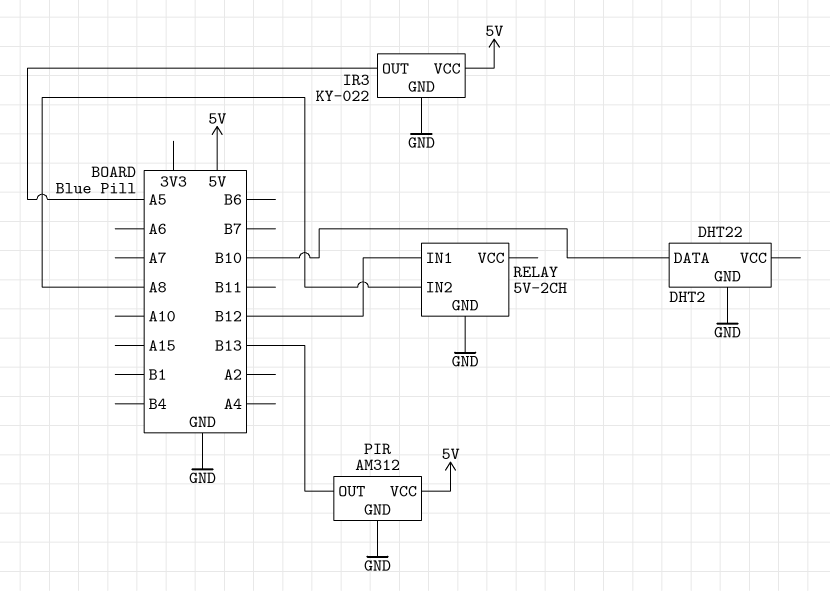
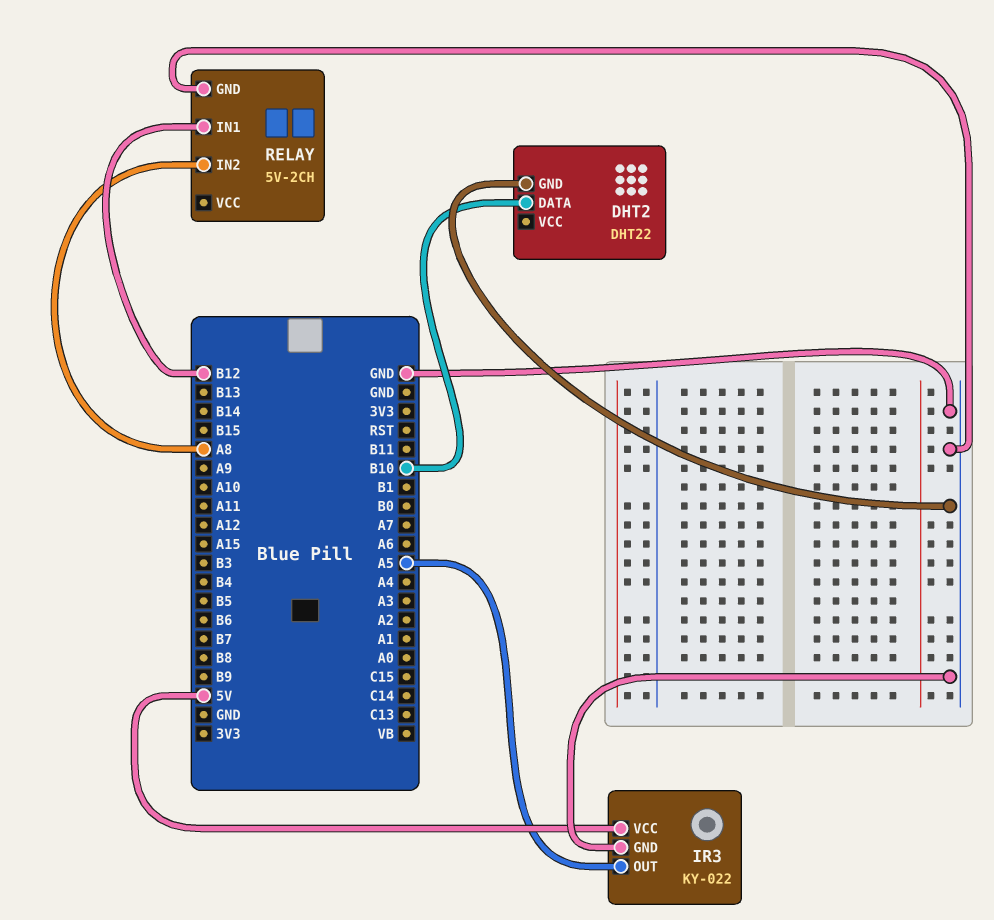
PIR: AM312 -> none
PIR pin GND: GND -> none
PIR pin OUT: B13 -> none
PIR pin VCC: 5V -> none

